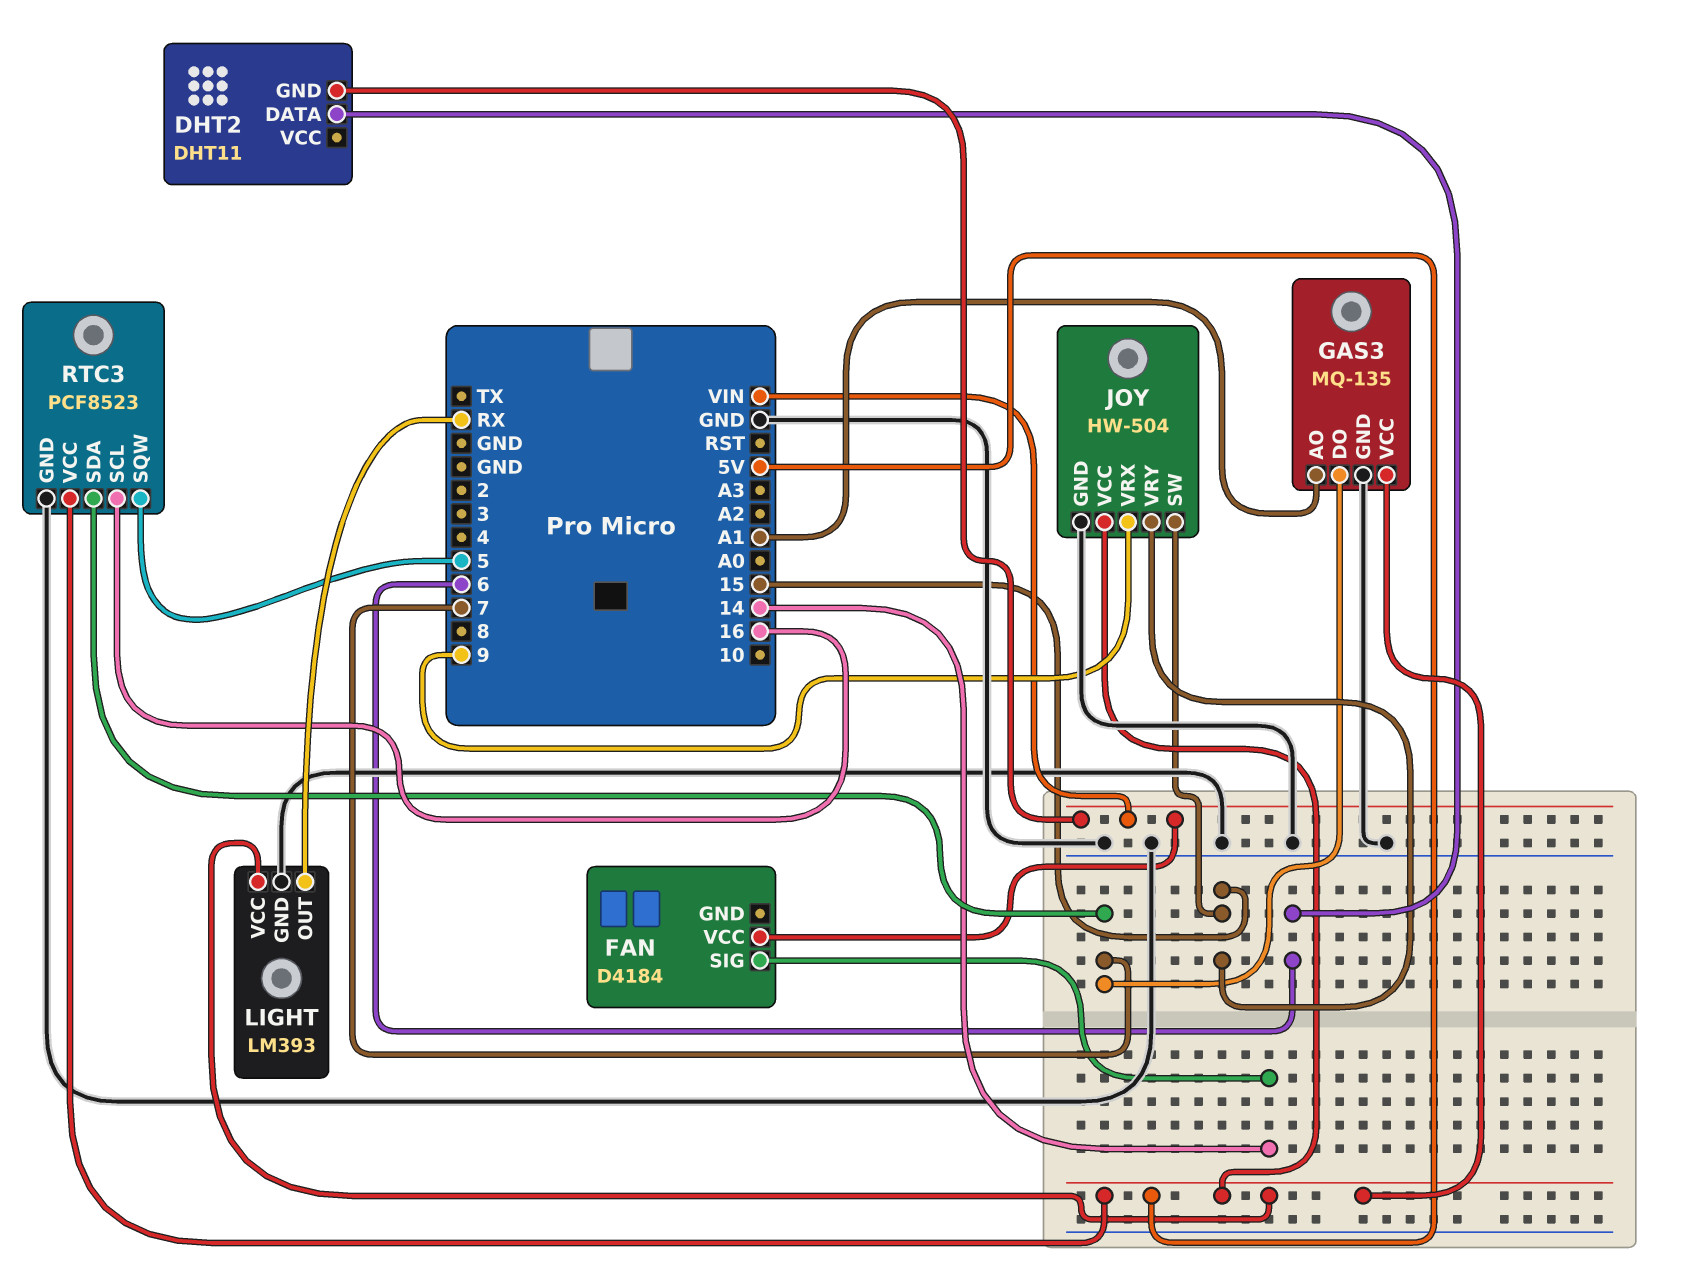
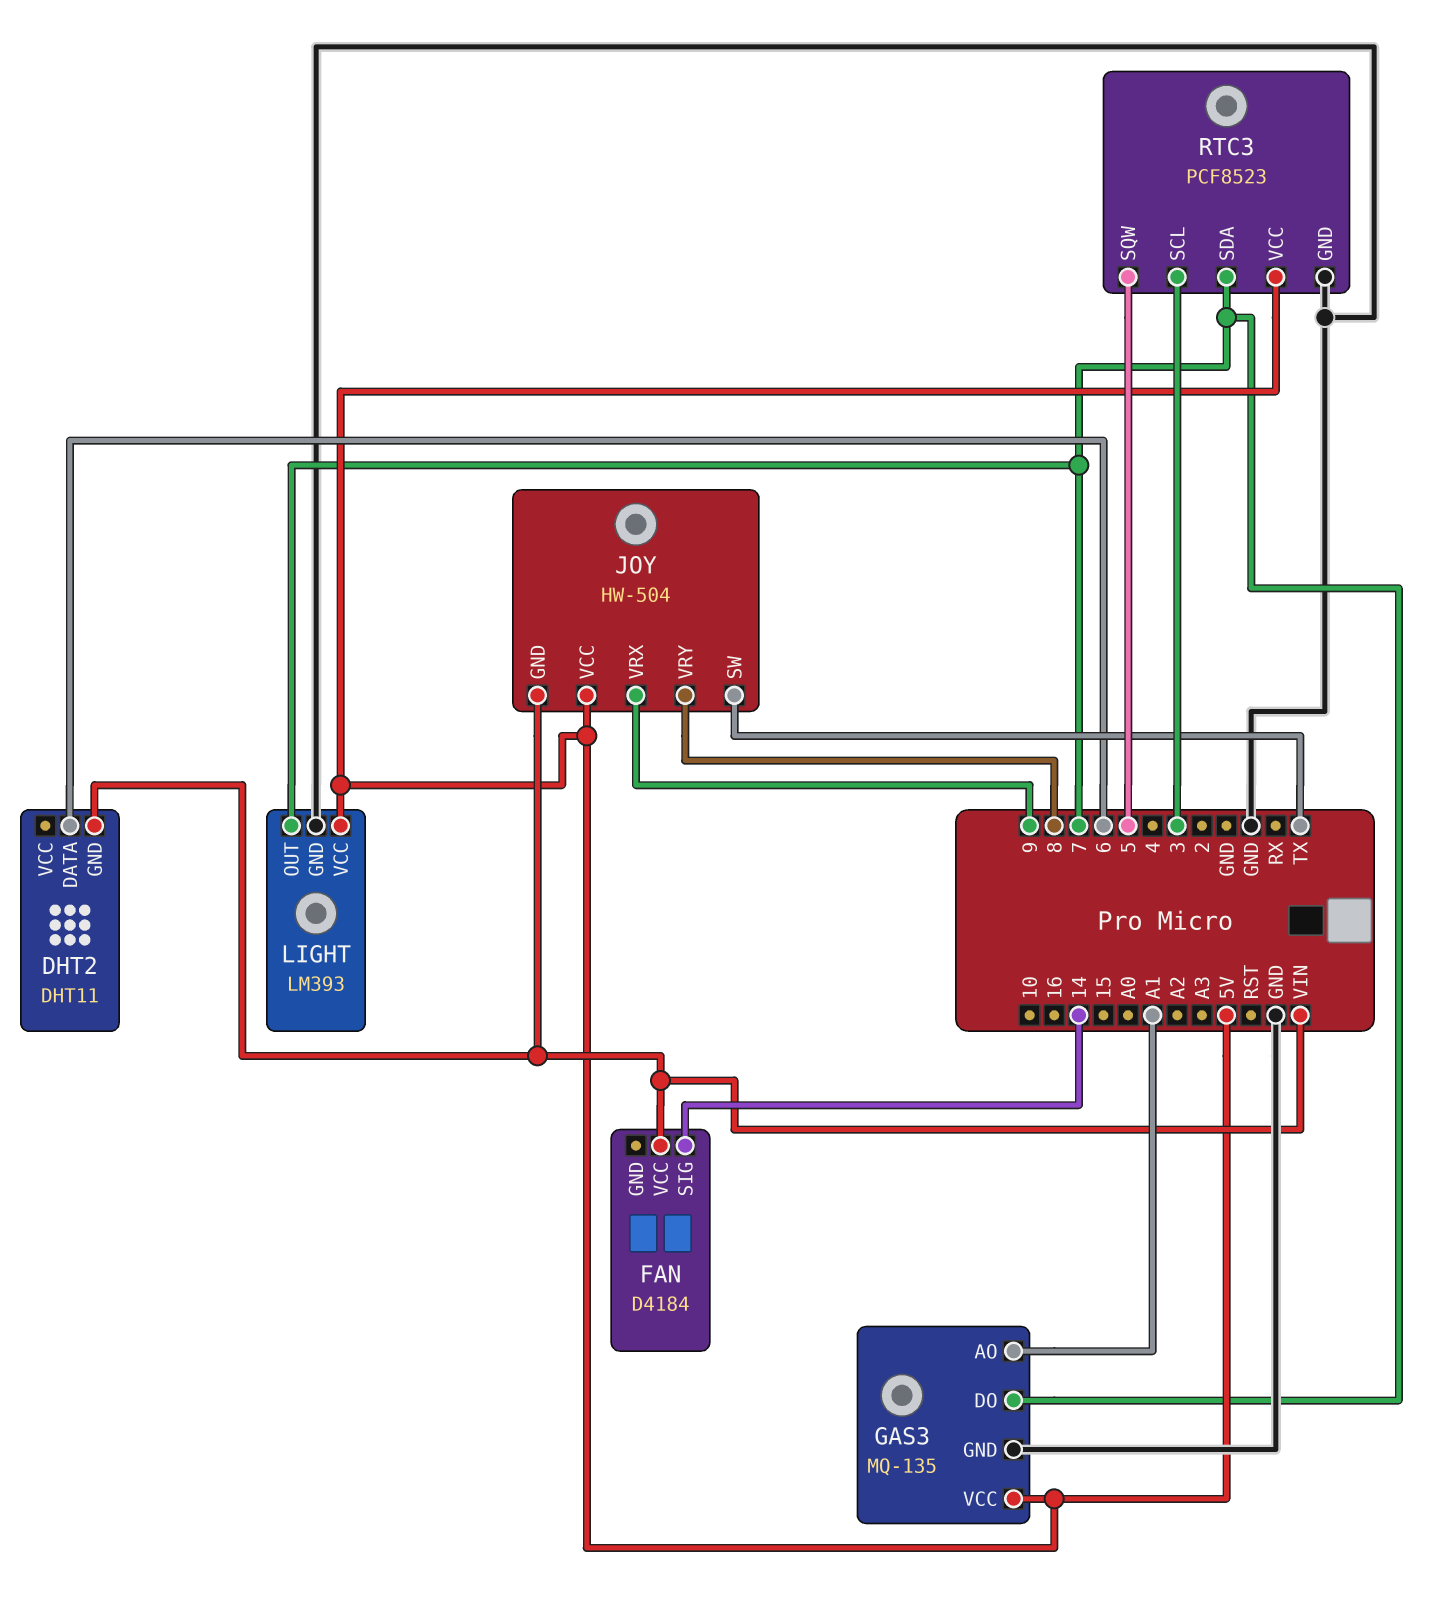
JOY pin GND: GND -> VIN
JOY pin SW: 15 -> TX
JOY pin VRY: 15 -> 8
LIGHT pin OUT: RX -> 7
RTC3 pin SCL: 16 -> 3

